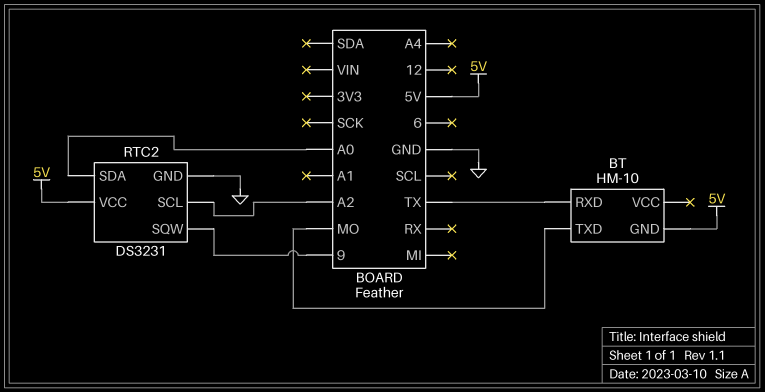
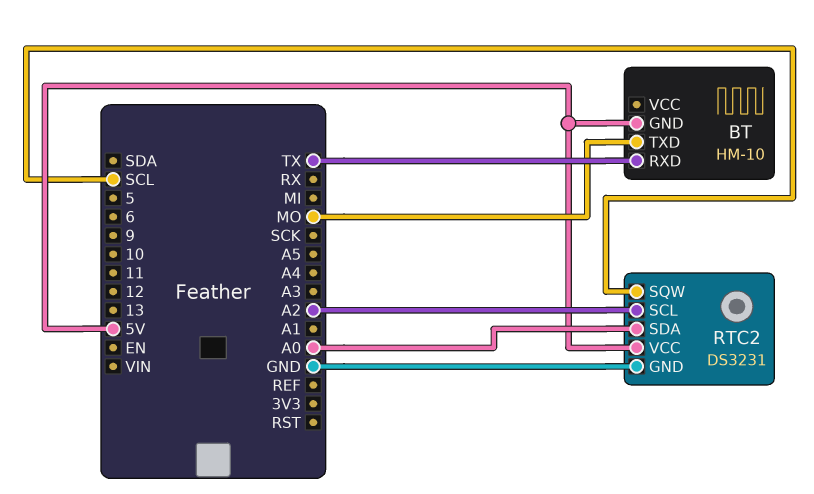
RTC2 pin SQW: 9 -> SCL

